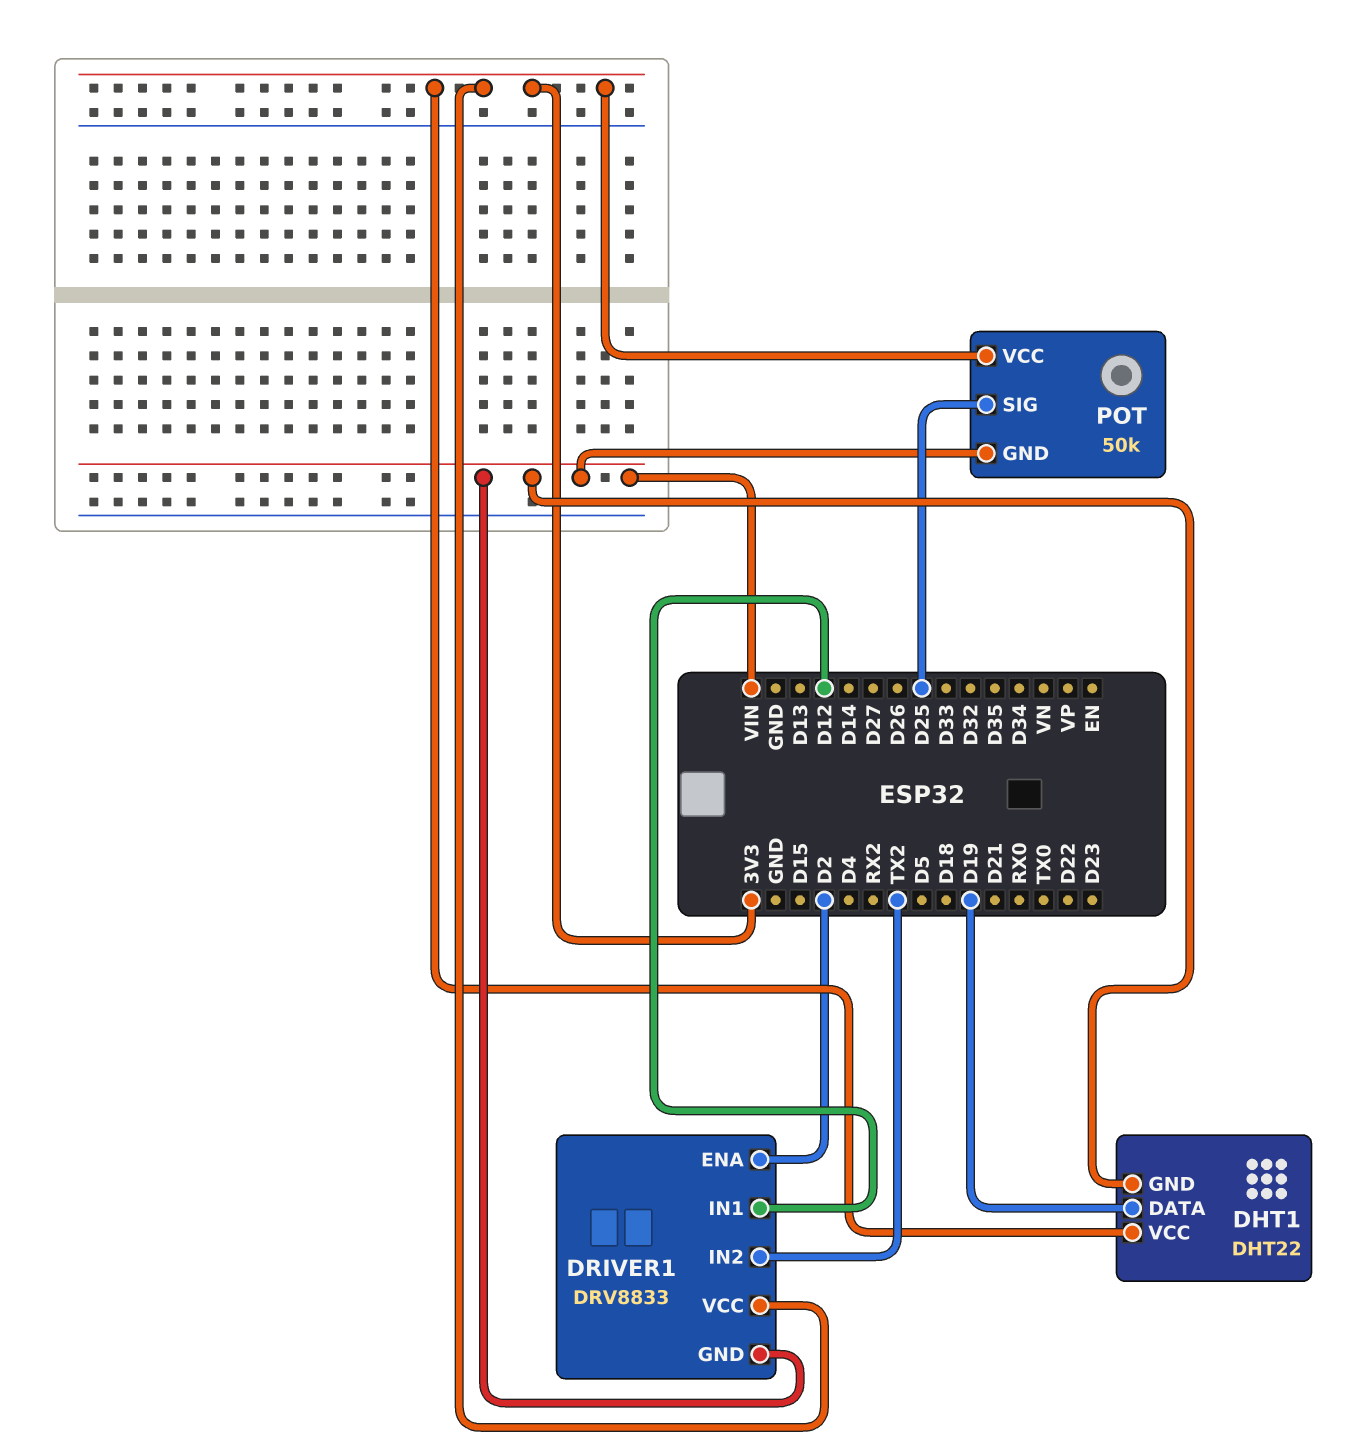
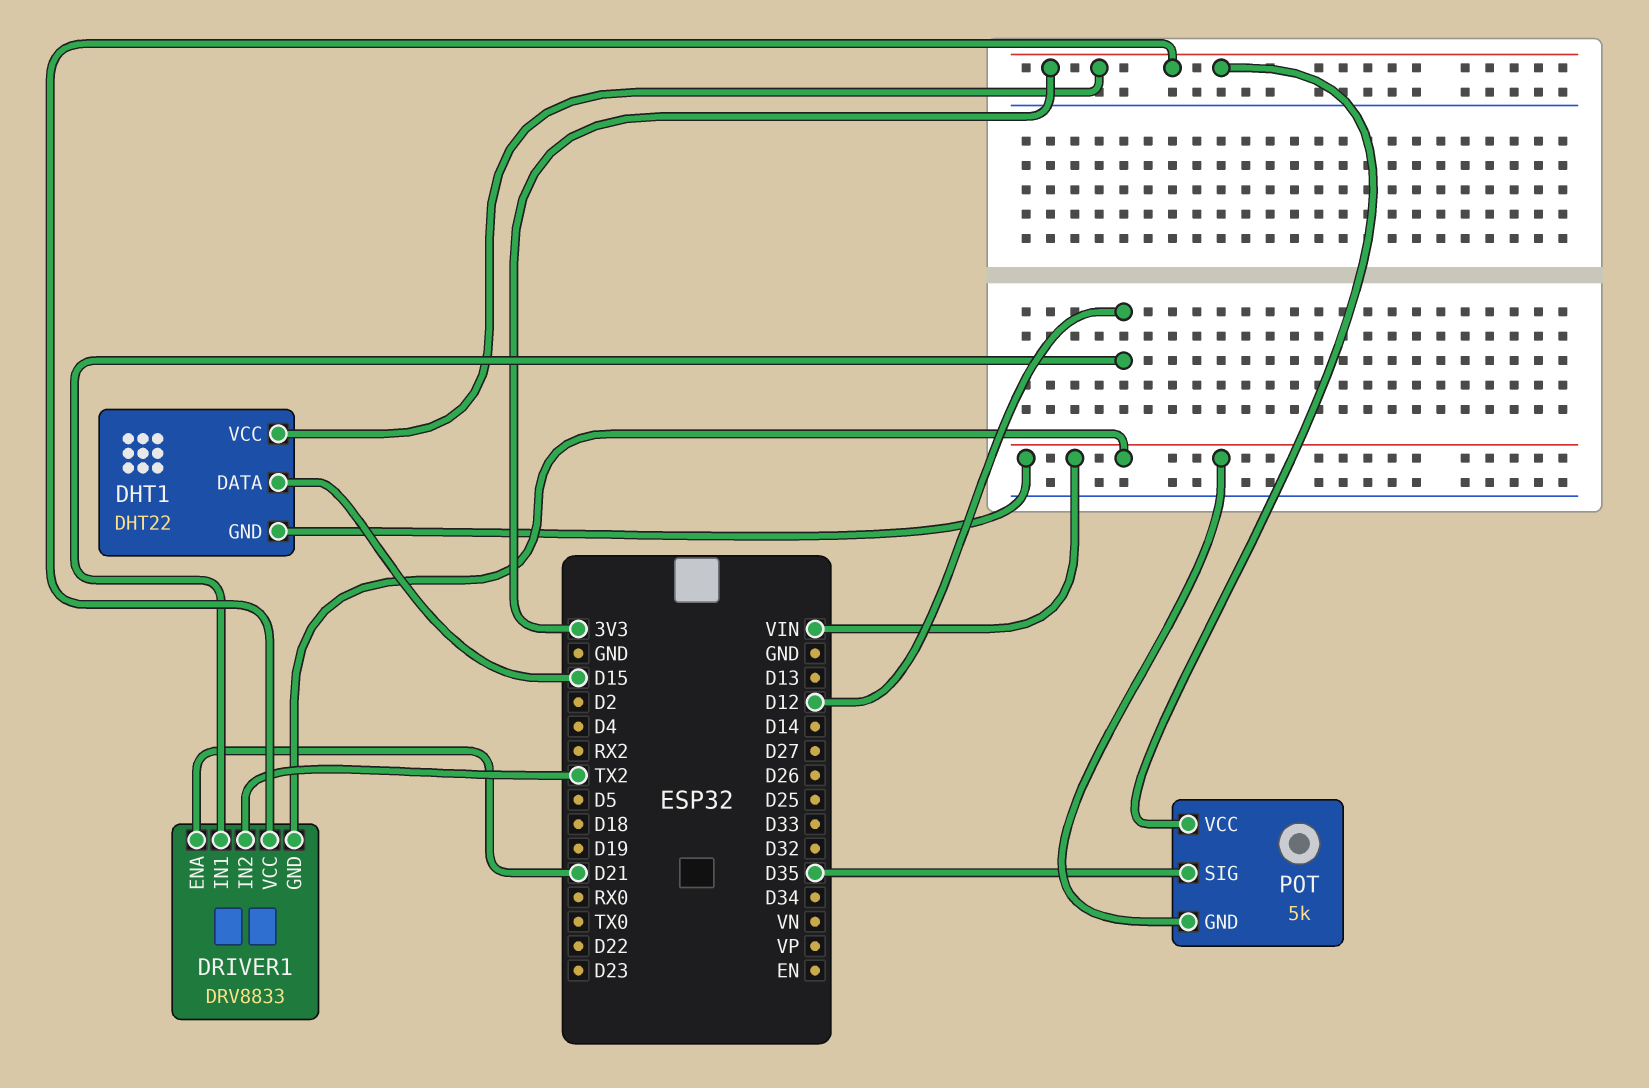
DHT1 pin DATA: D19 -> D15
DRIVER1 pin ENA: D2 -> D21
POT: 50k -> 5k
POT pin SIG: D25 -> D35

